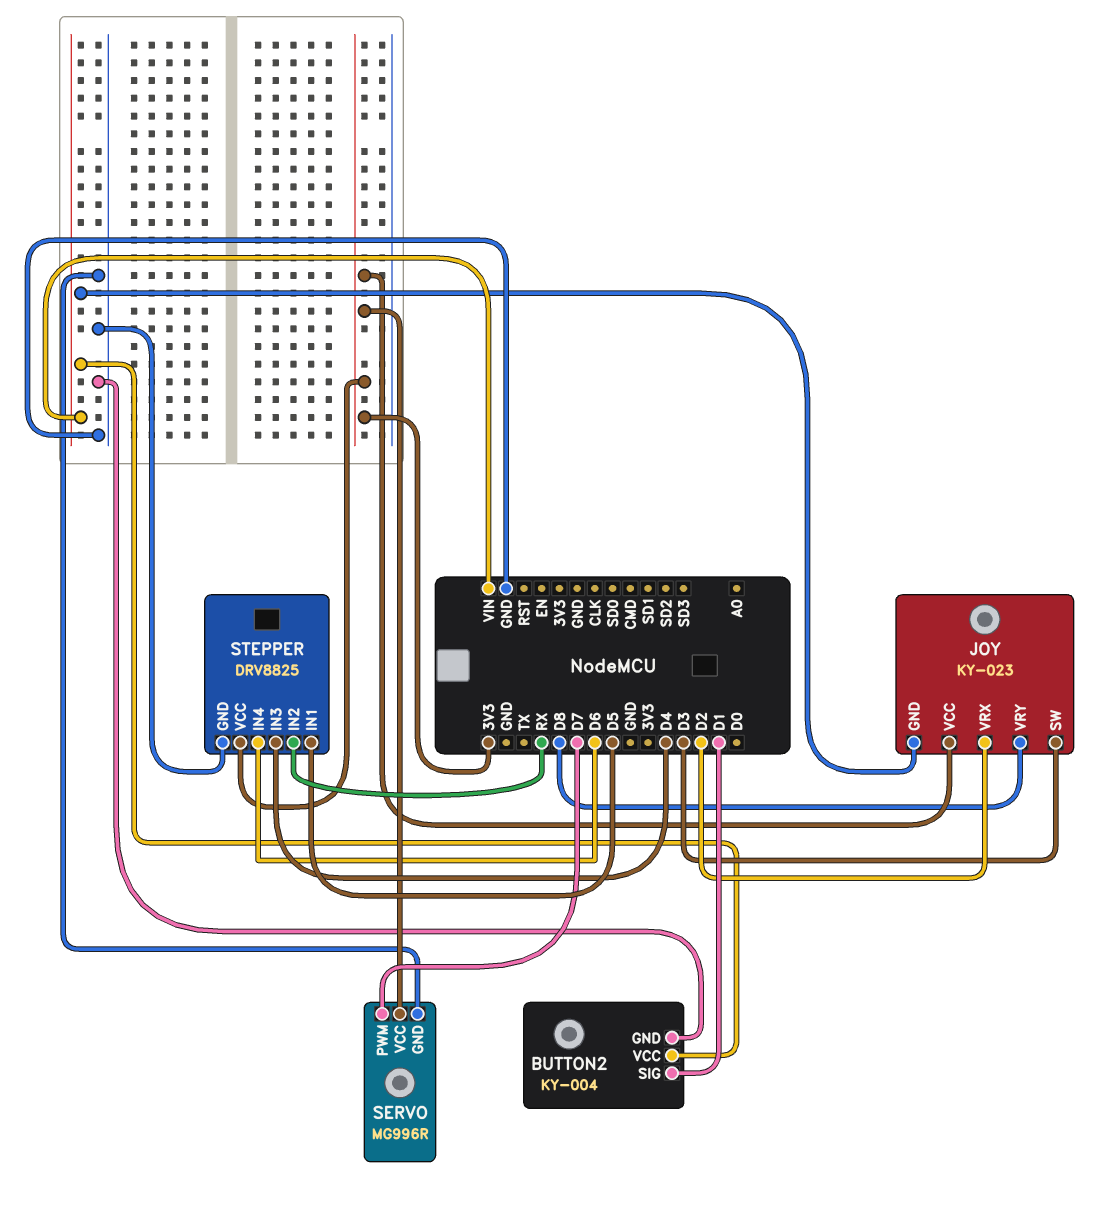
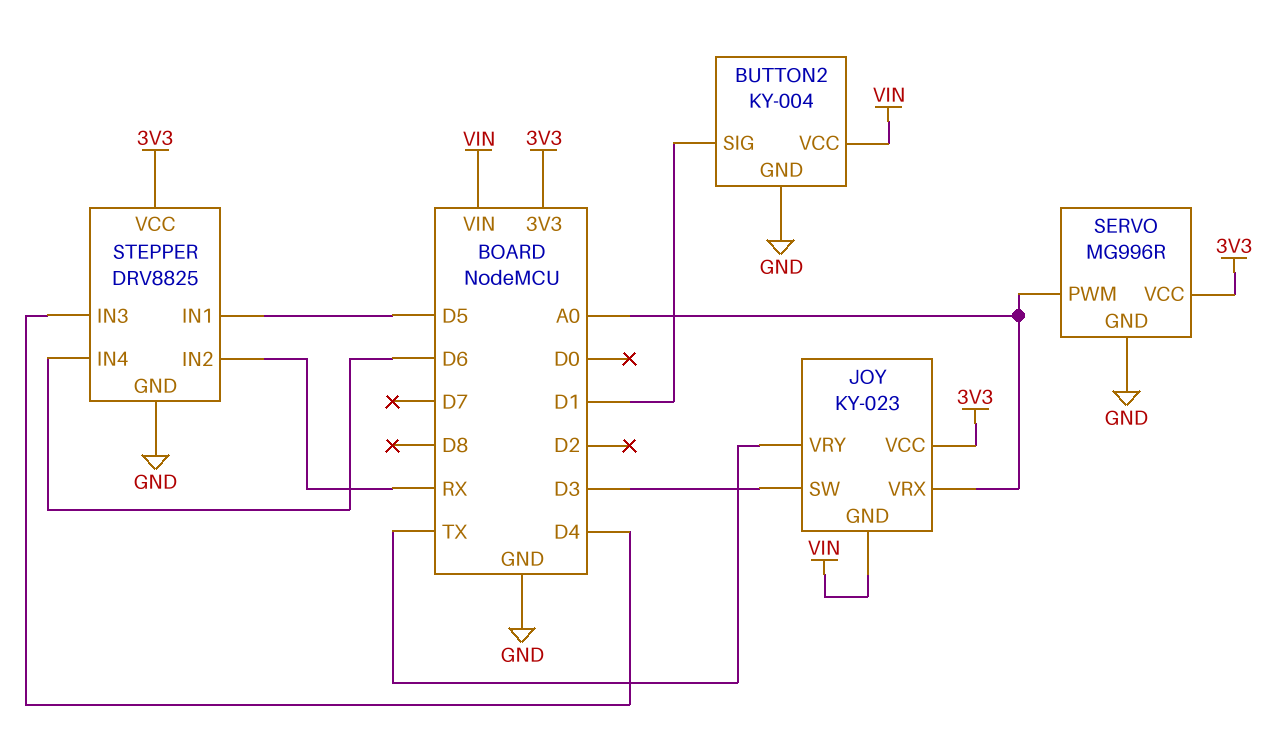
JOY pin VRX: D2 -> A0
JOY pin VRY: D8 -> TX
SERVO pin PWM: D7 -> A0

